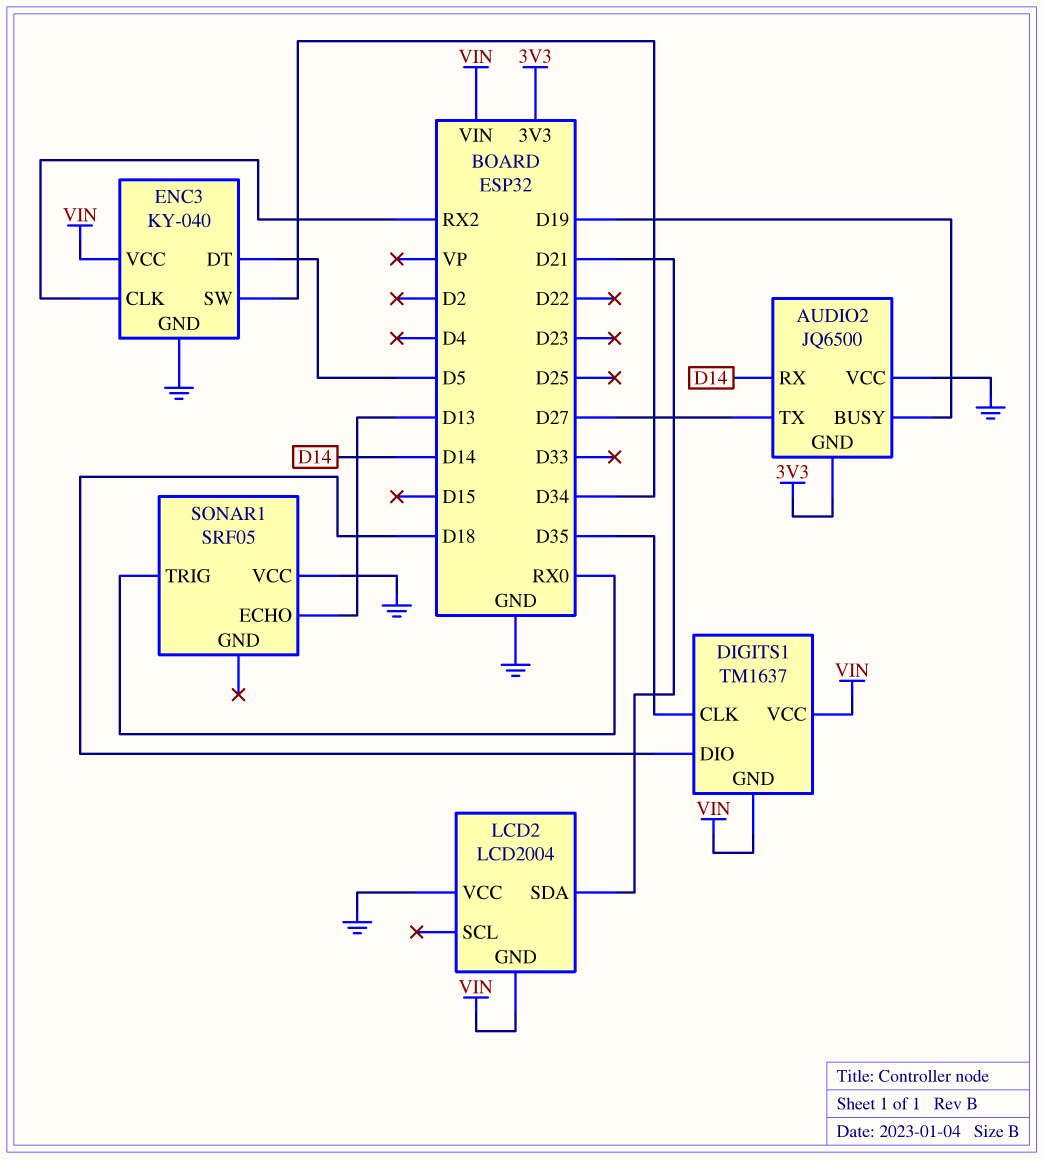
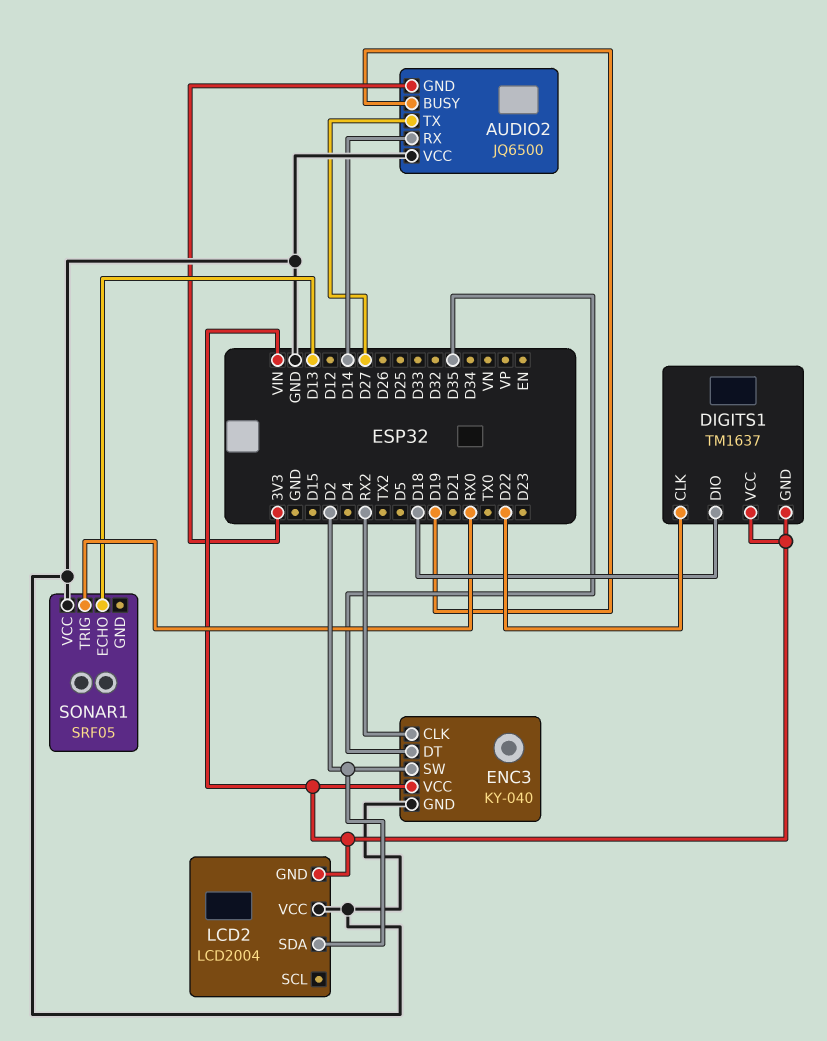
DIGITS1 pin CLK: D35 -> D22
ENC3 pin DT: D5 -> D35
ENC3 pin SW: D34 -> D2
LCD2 pin SDA: D21 -> D2

